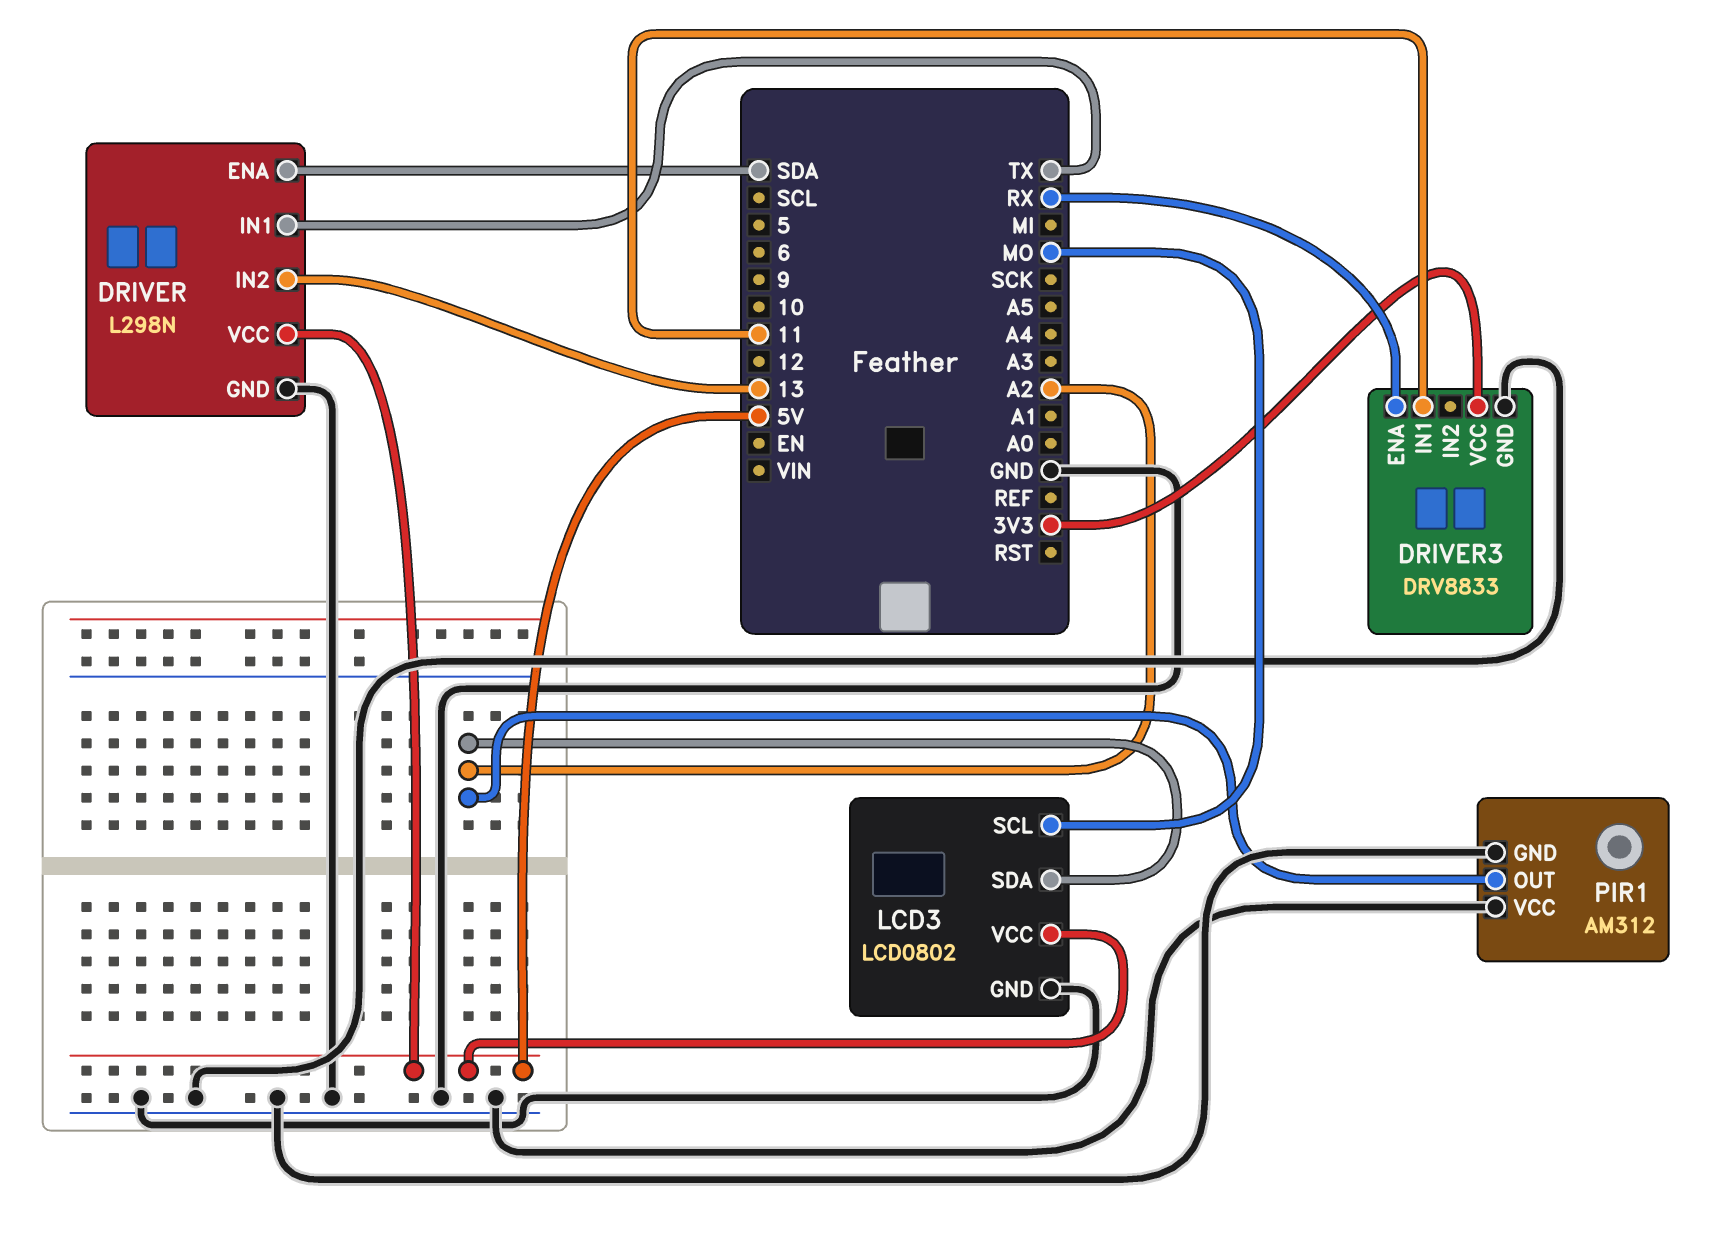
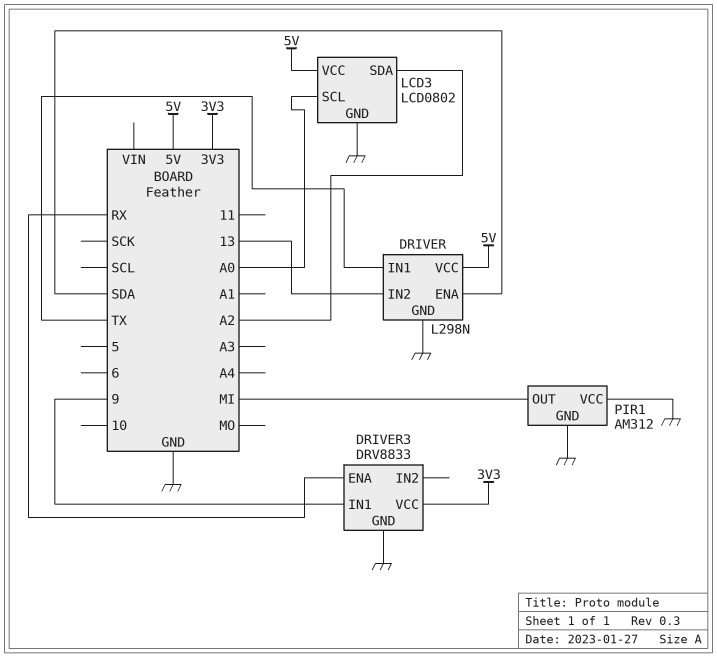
DRIVER3 pin IN1: 11 -> 9
LCD3 pin SCL: MO -> A0
PIR1 pin OUT: A2 -> MI

